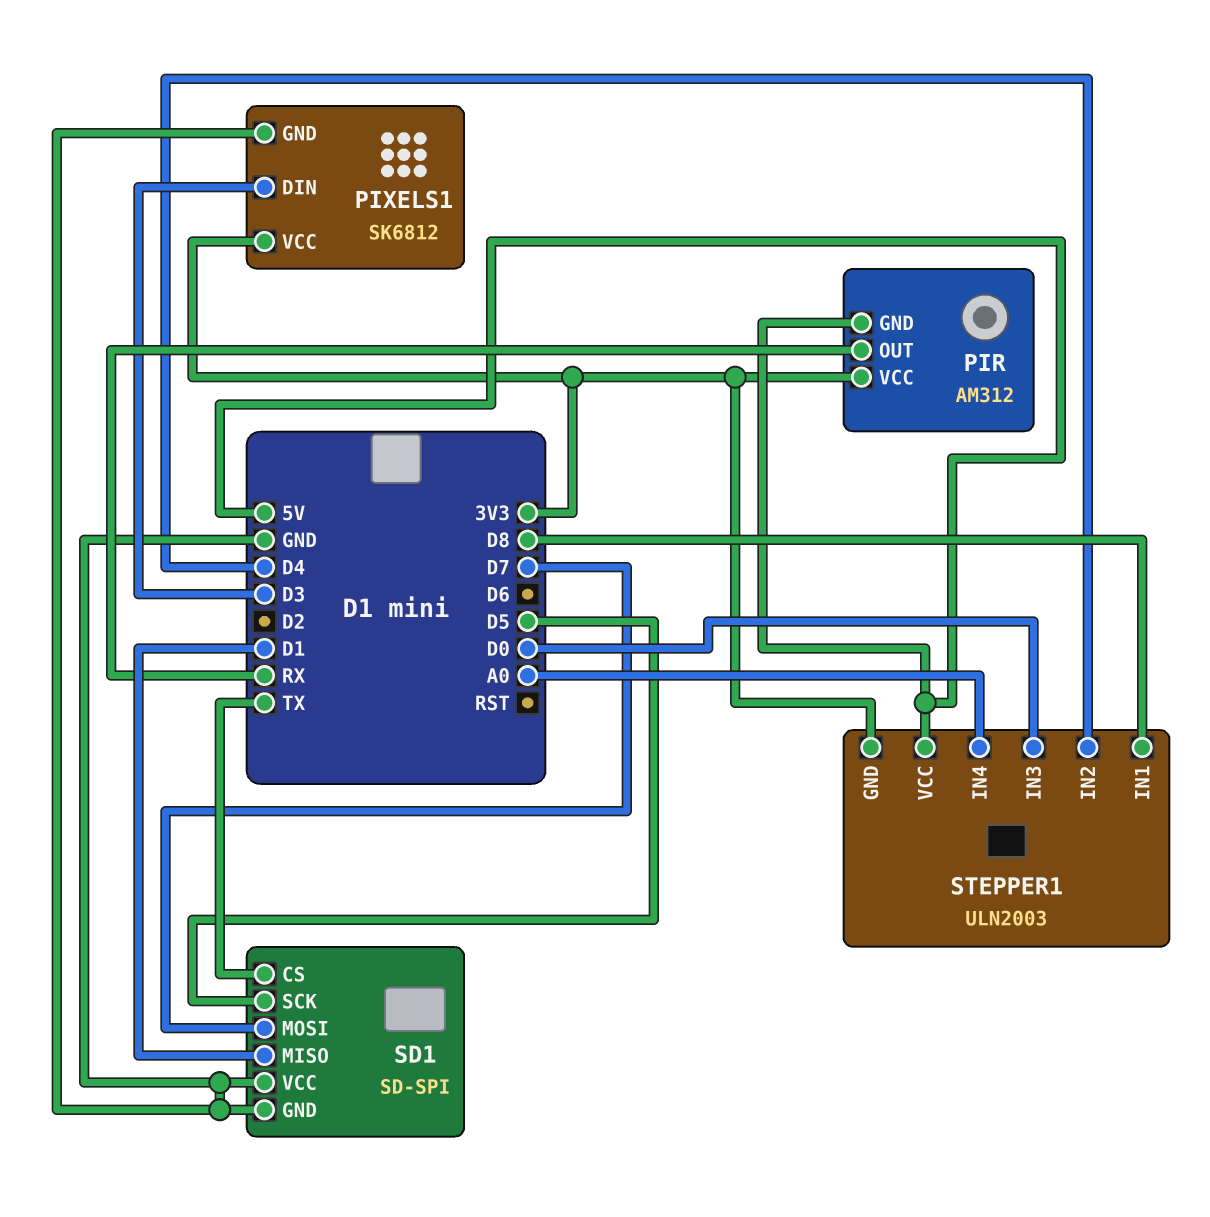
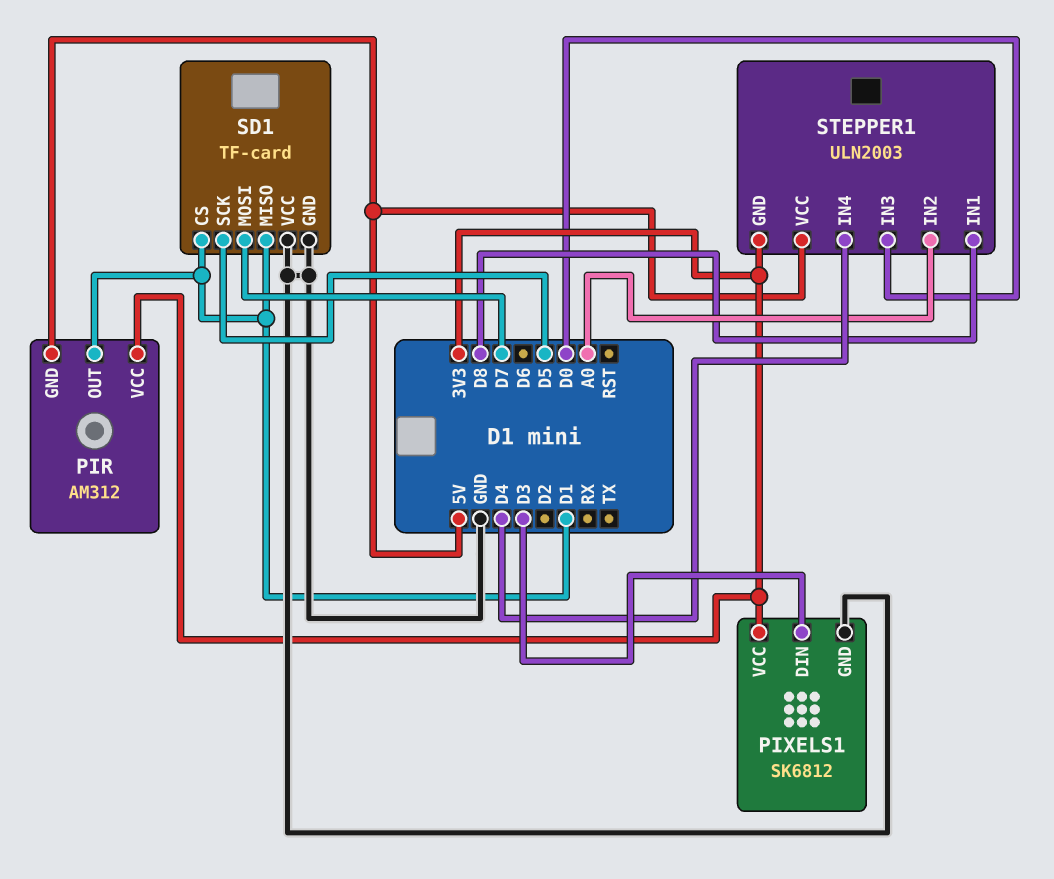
PIR pin OUT: RX -> D1
SD1: SD-SPI -> TF-card
SD1 pin CS: TX -> D1
STEPPER1 pin IN2: D4 -> A0
STEPPER1 pin IN4: A0 -> D4

